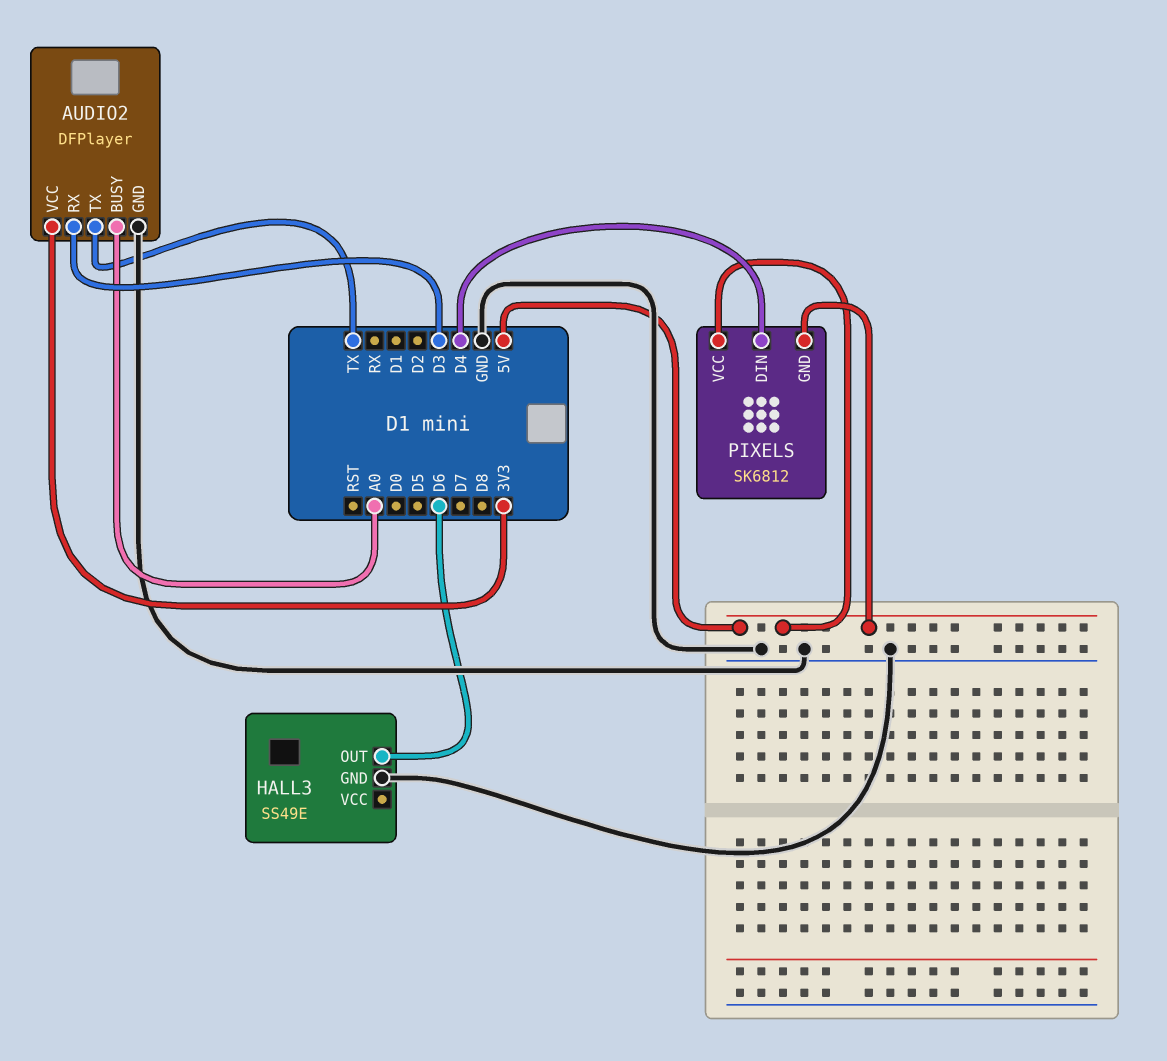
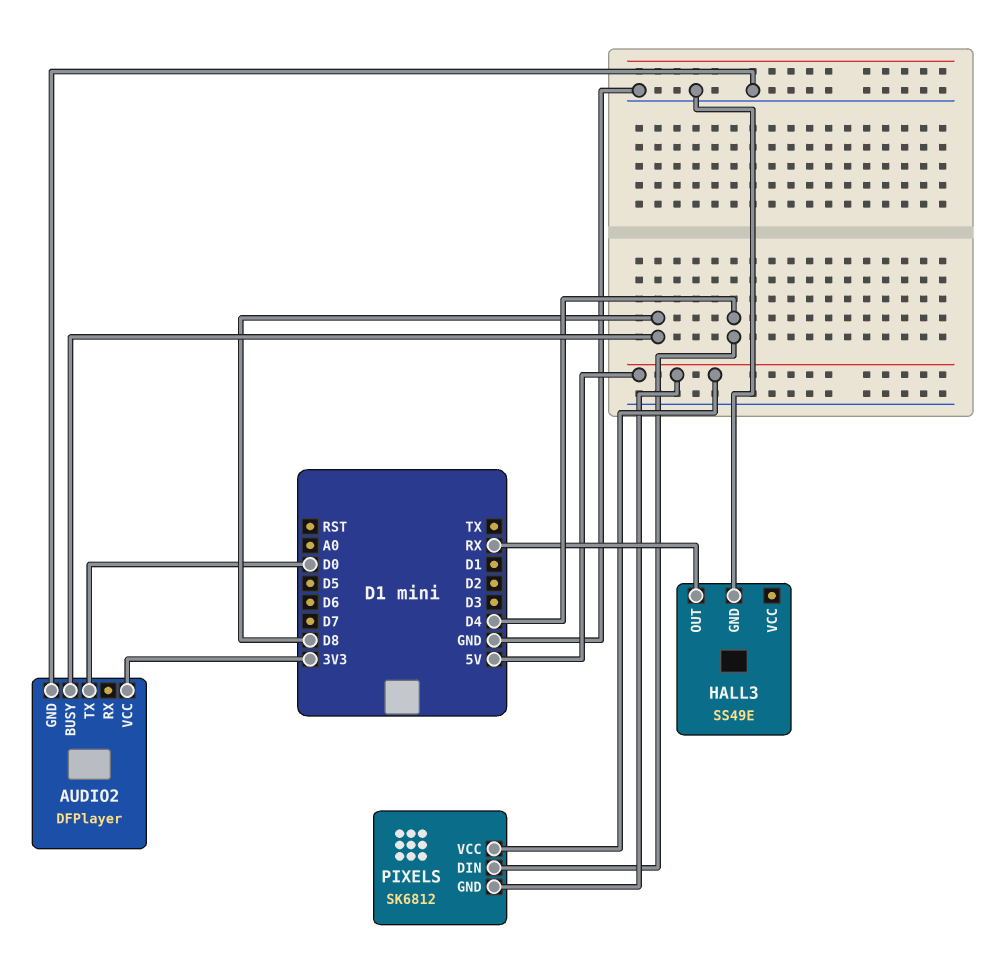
AUDIO2 pin BUSY: A0 -> D8
AUDIO2 pin RX: D3 -> none
AUDIO2 pin TX: TX -> D0
HALL3 pin OUT: D6 -> RX

